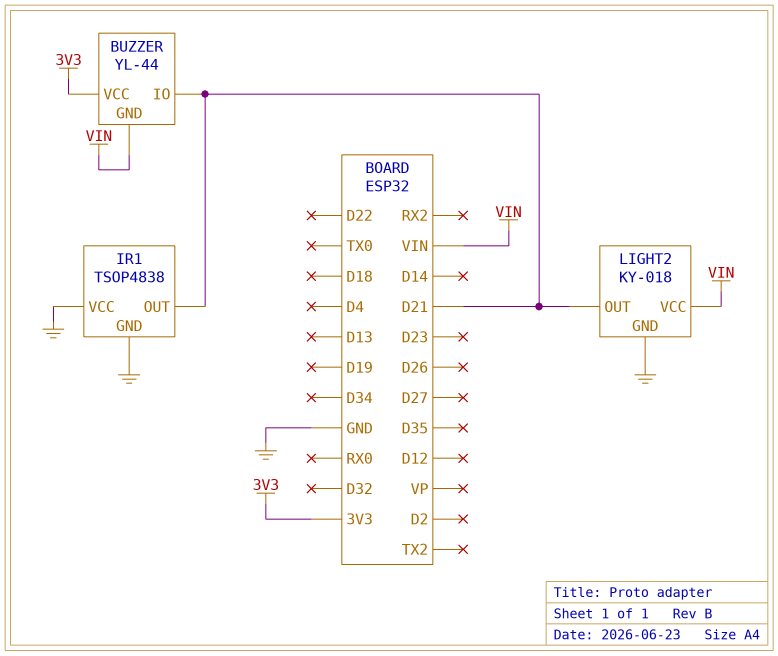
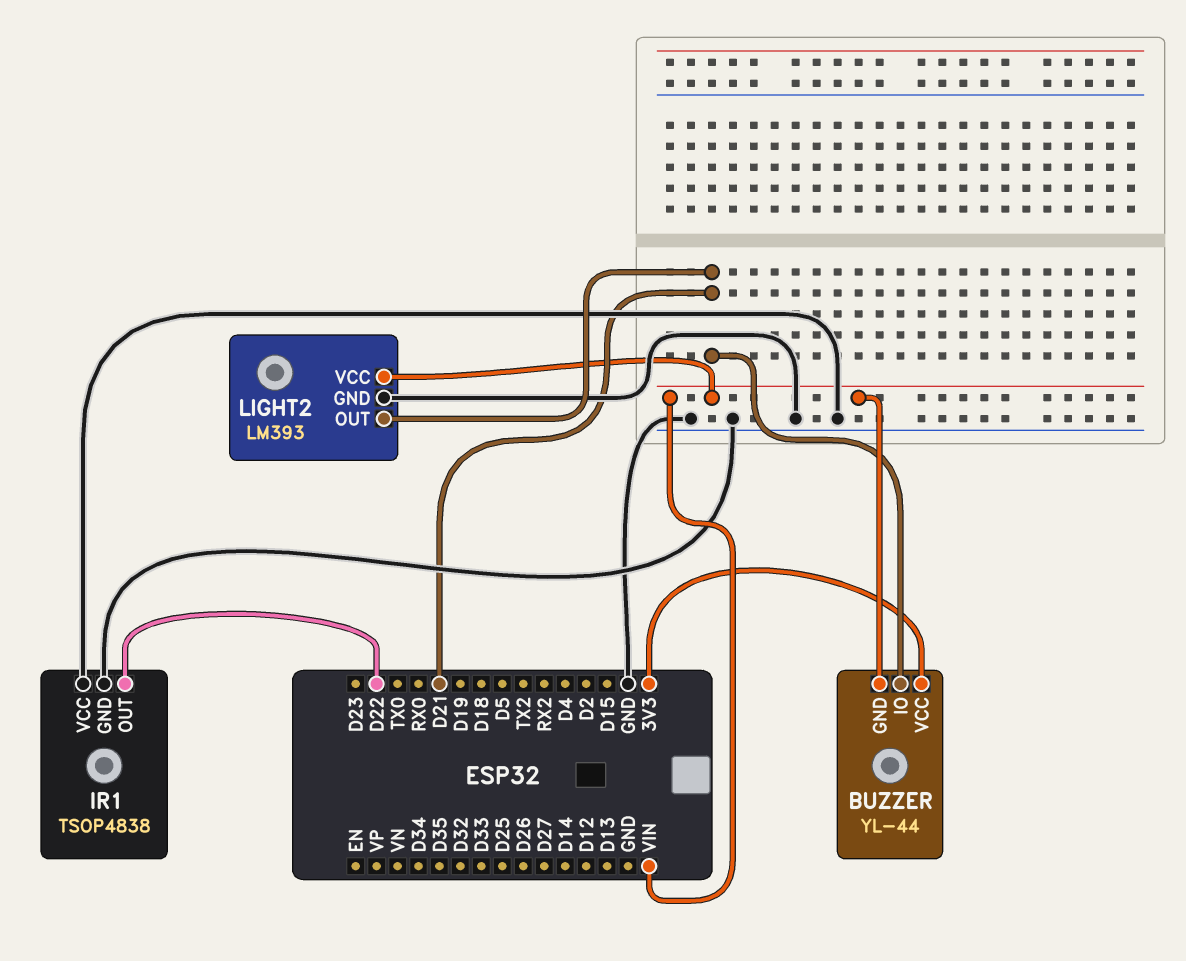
IR1 pin OUT: D21 -> D22
LIGHT2: KY-018 -> LM393

